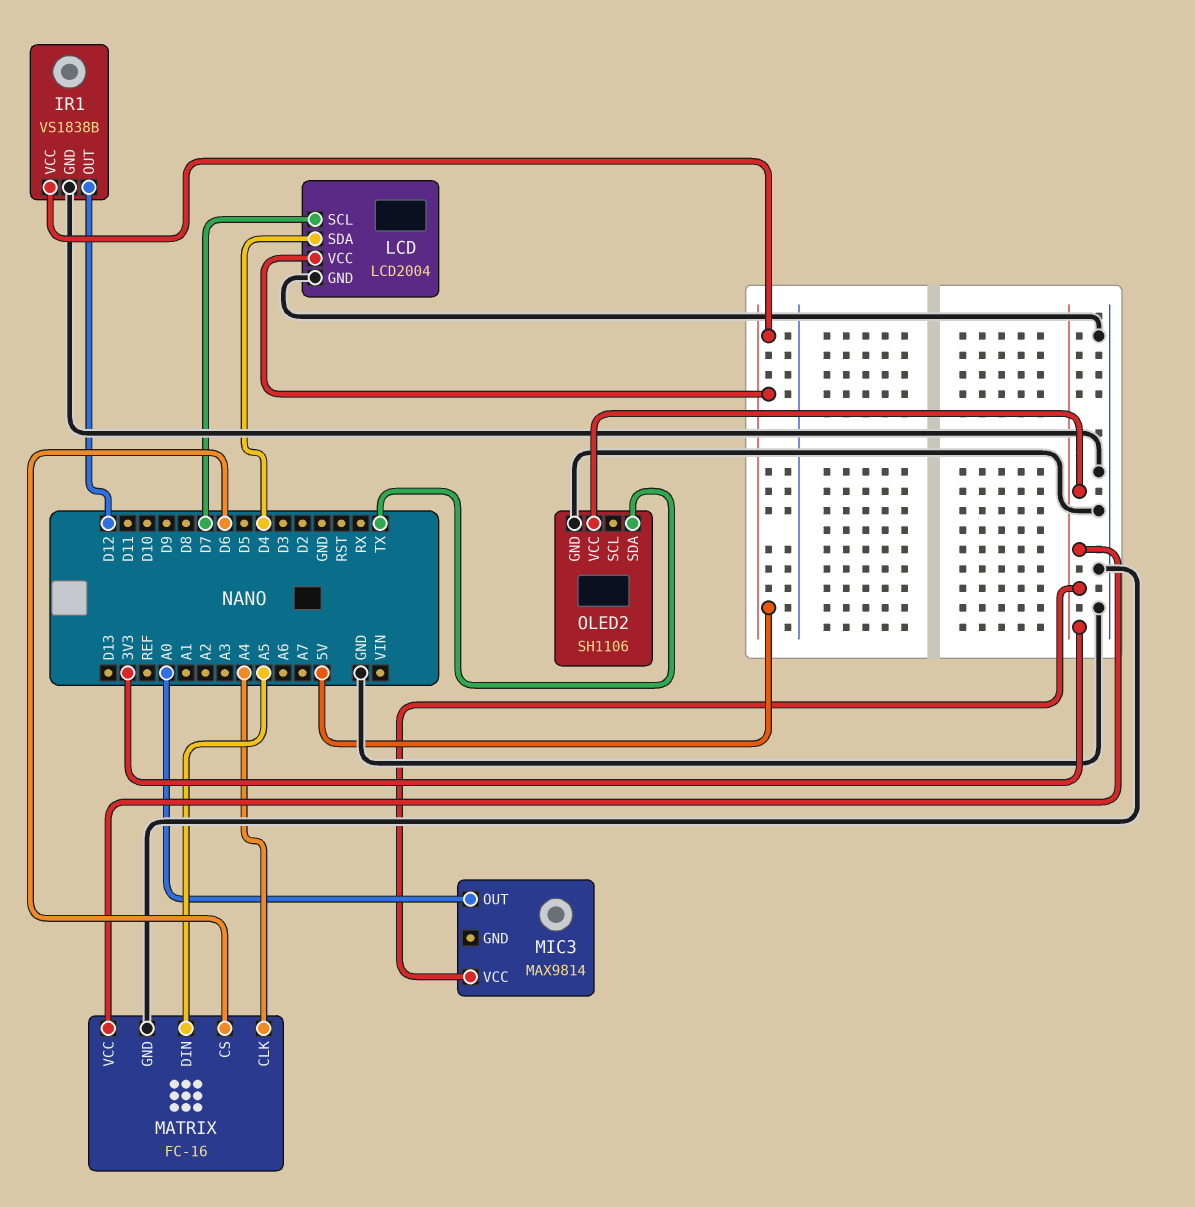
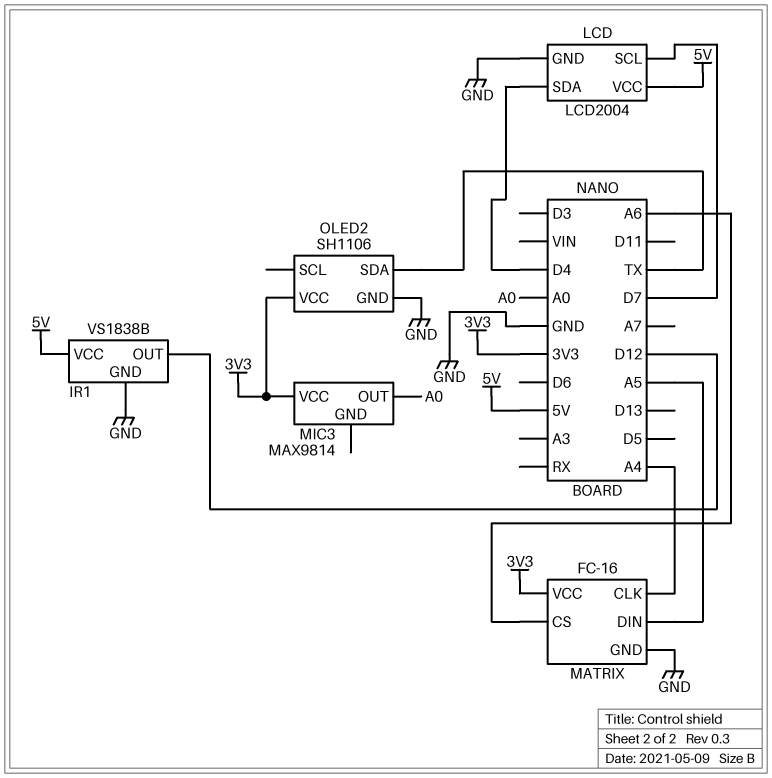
MATRIX pin CS: D6 -> A6

